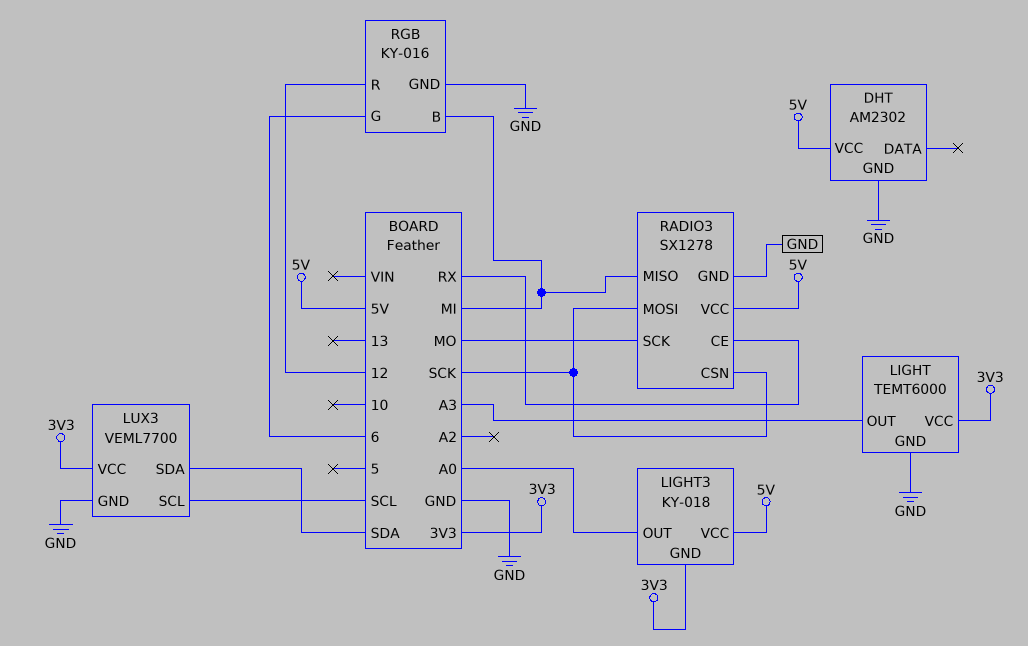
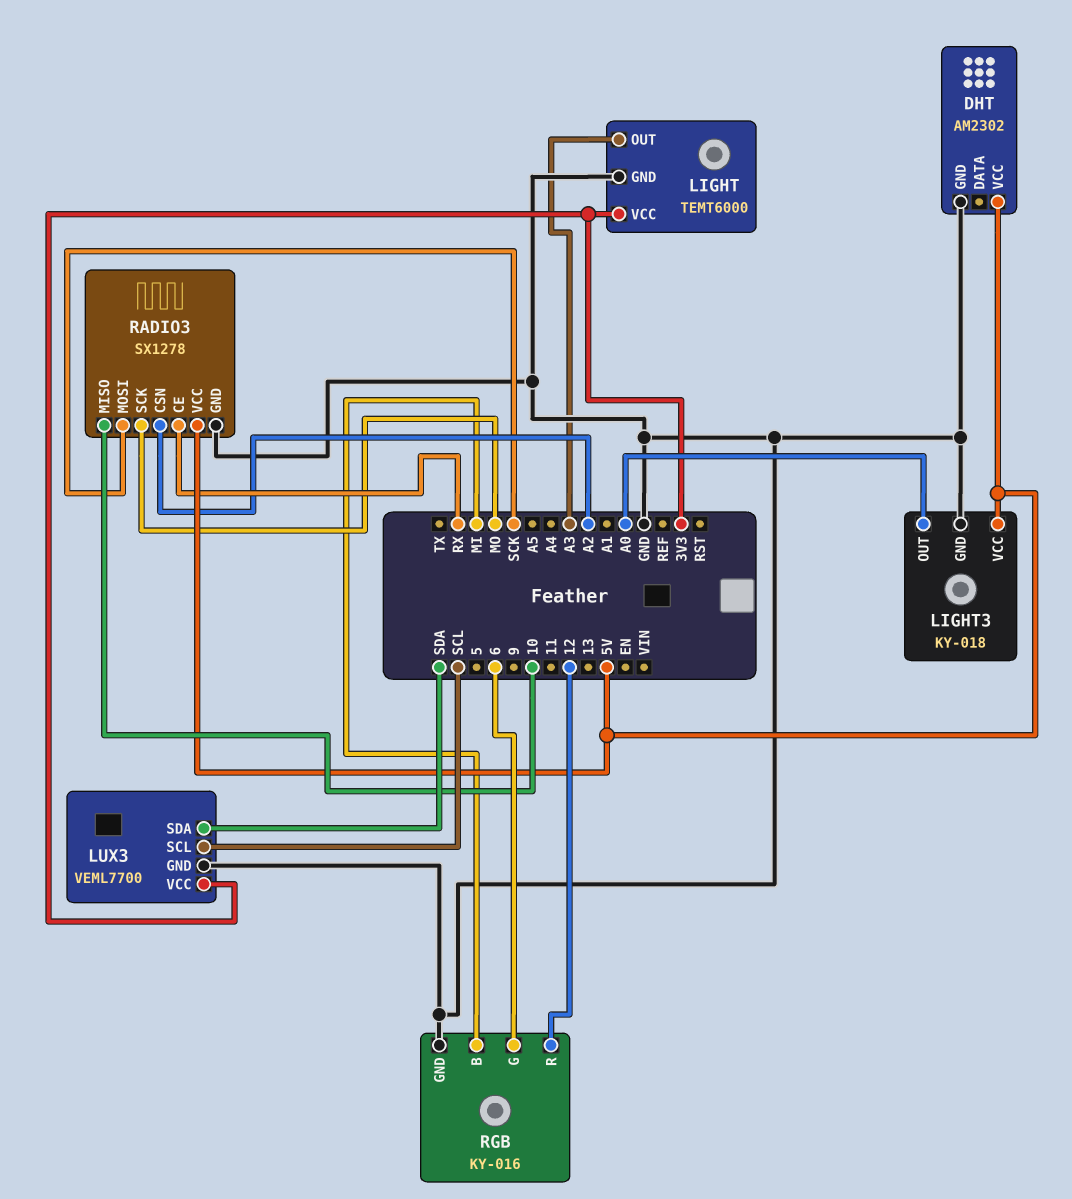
LIGHT3 pin GND: 3V3 -> GND
RADIO3 pin CSN: SCK -> A2
RADIO3 pin MISO: MI -> 10

